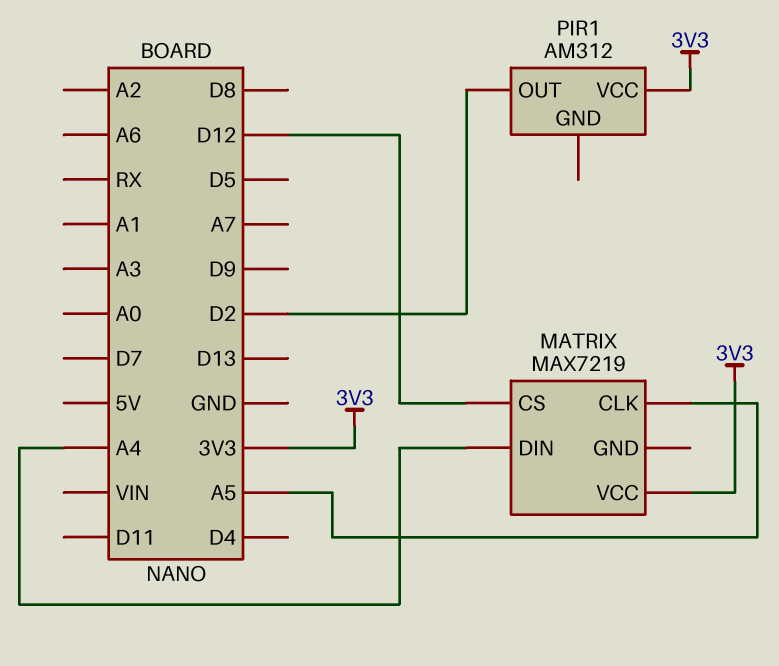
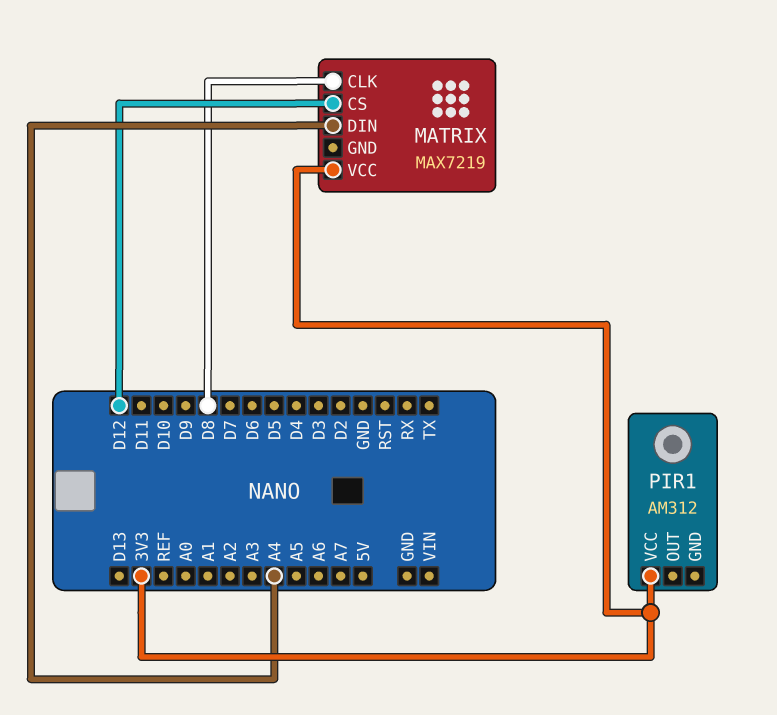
MATRIX pin CLK: A5 -> D8
PIR1 pin OUT: D2 -> none

